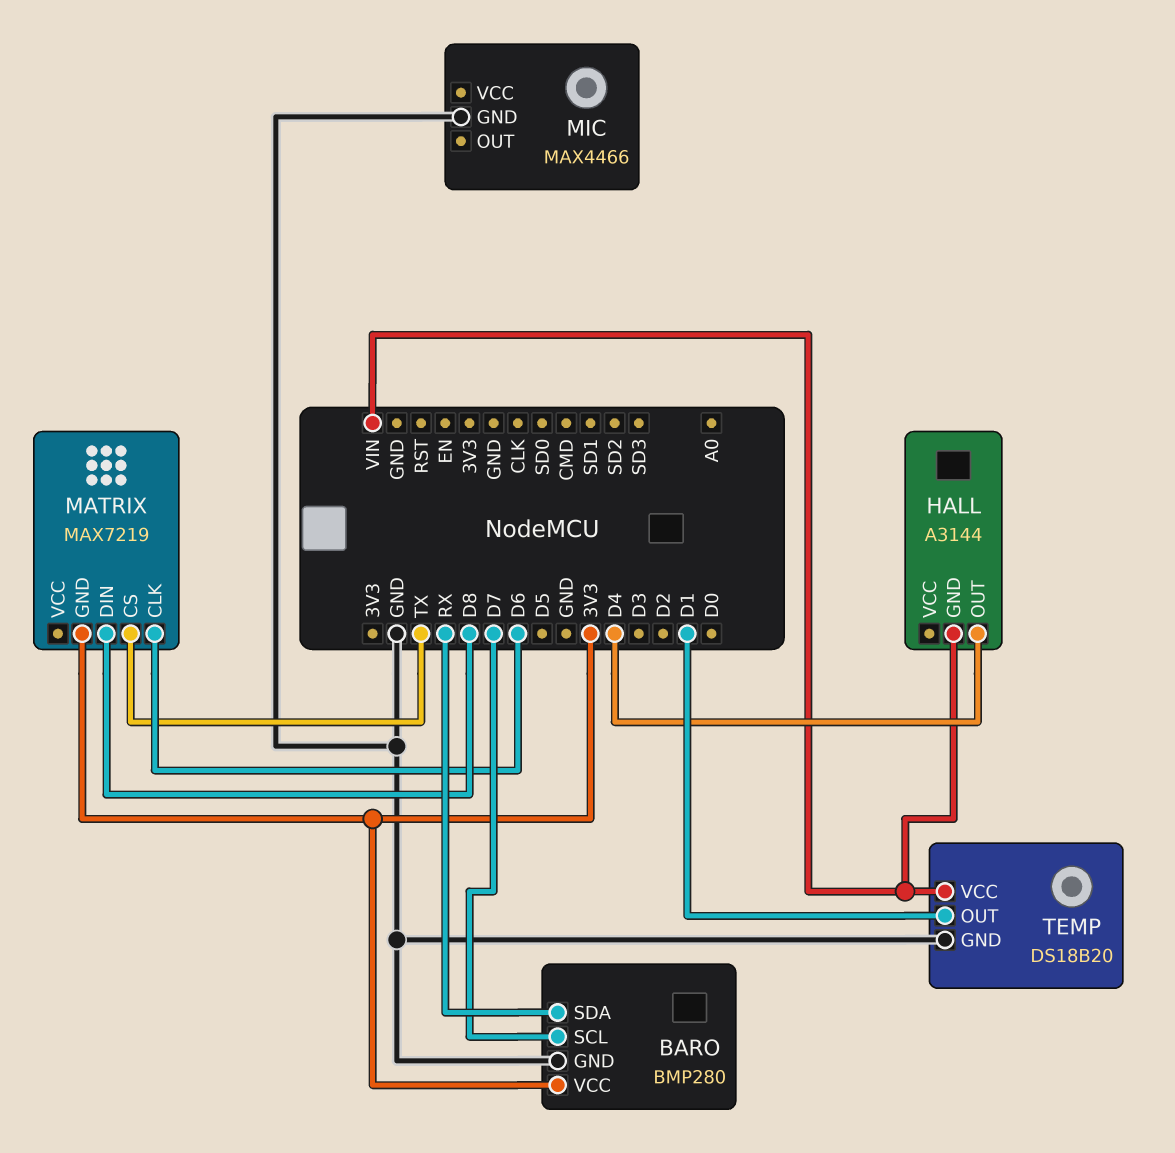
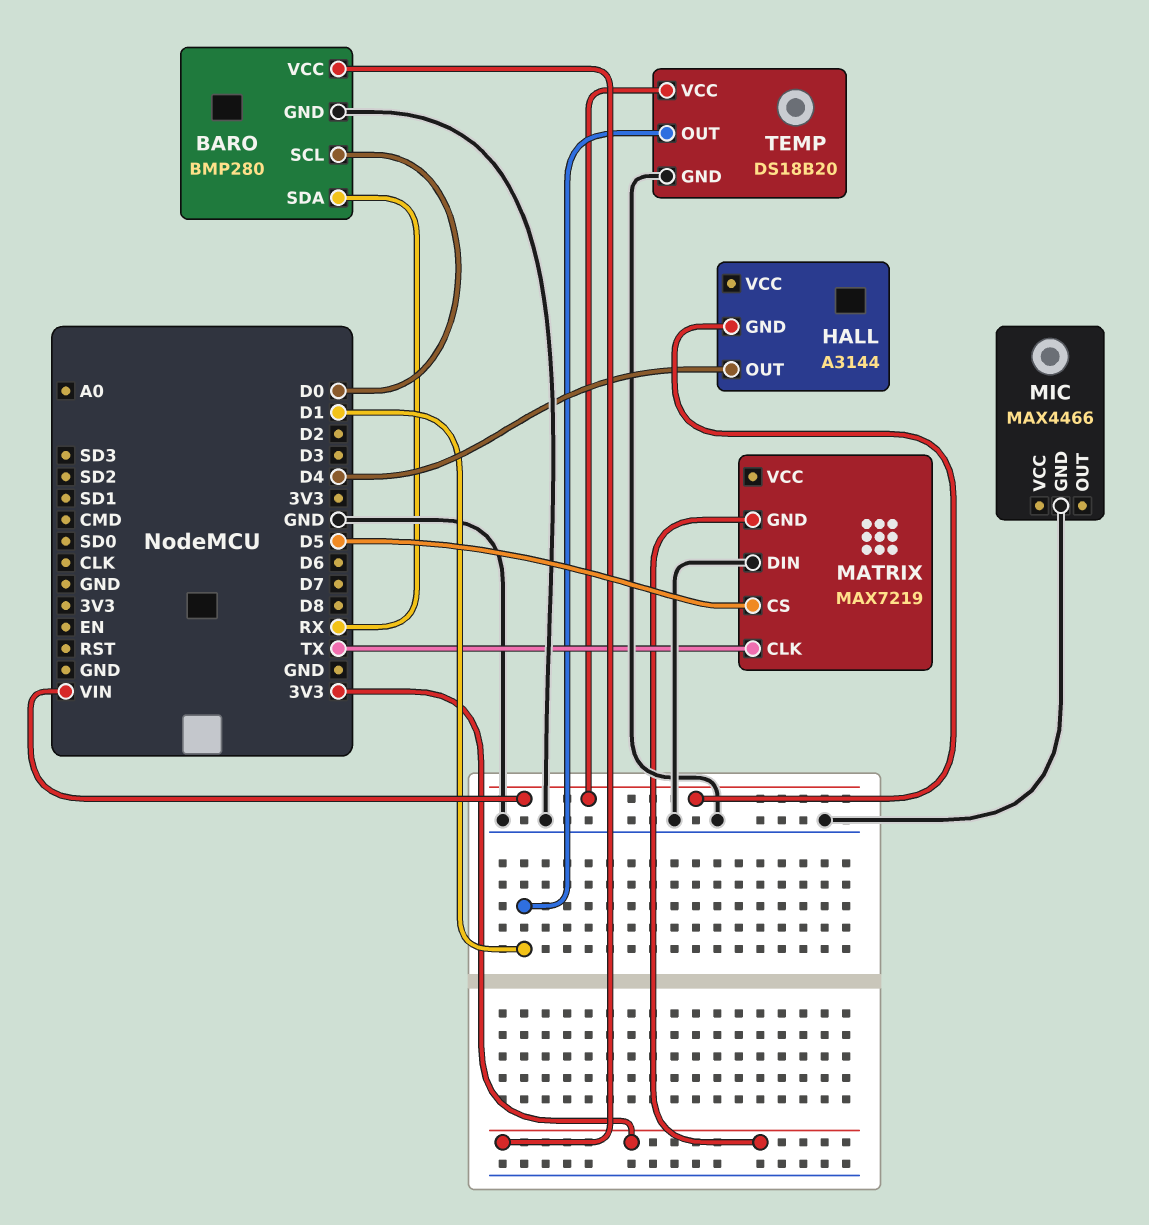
BARO pin SCL: D7 -> D0
MATRIX pin CLK: D6 -> TX
MATRIX pin CS: TX -> D5
MATRIX pin DIN: D8 -> GND

